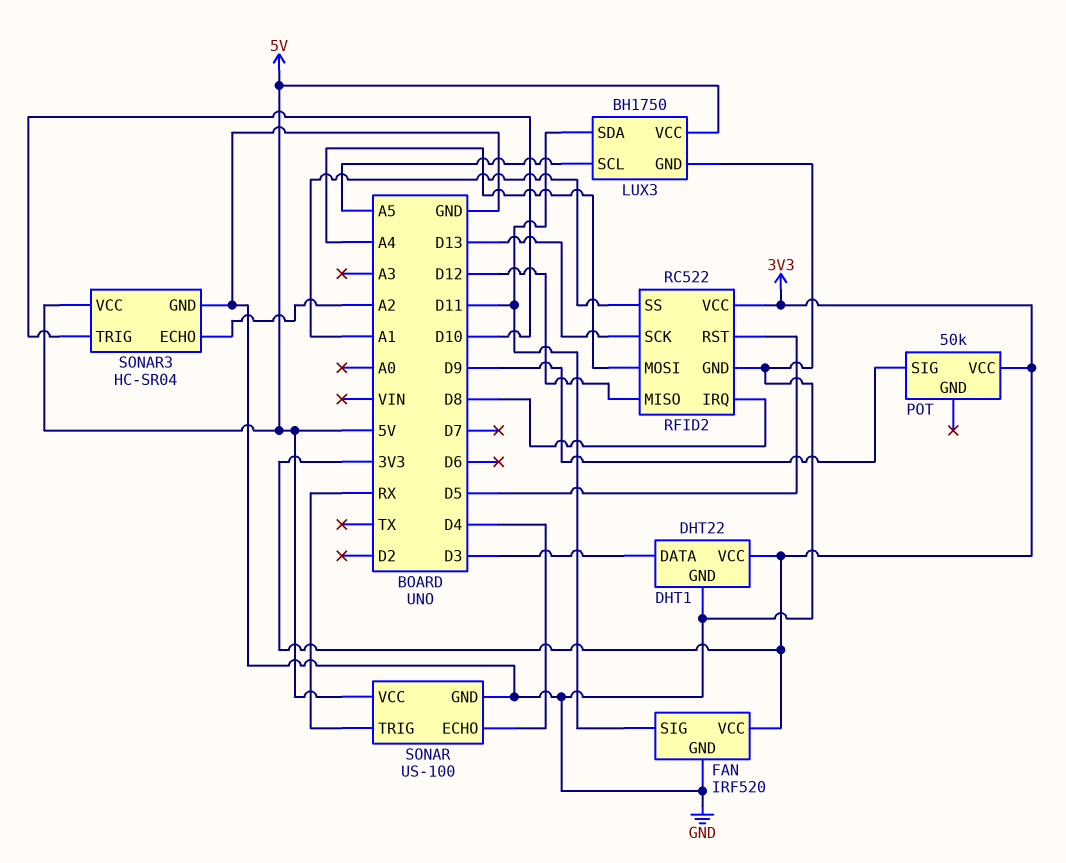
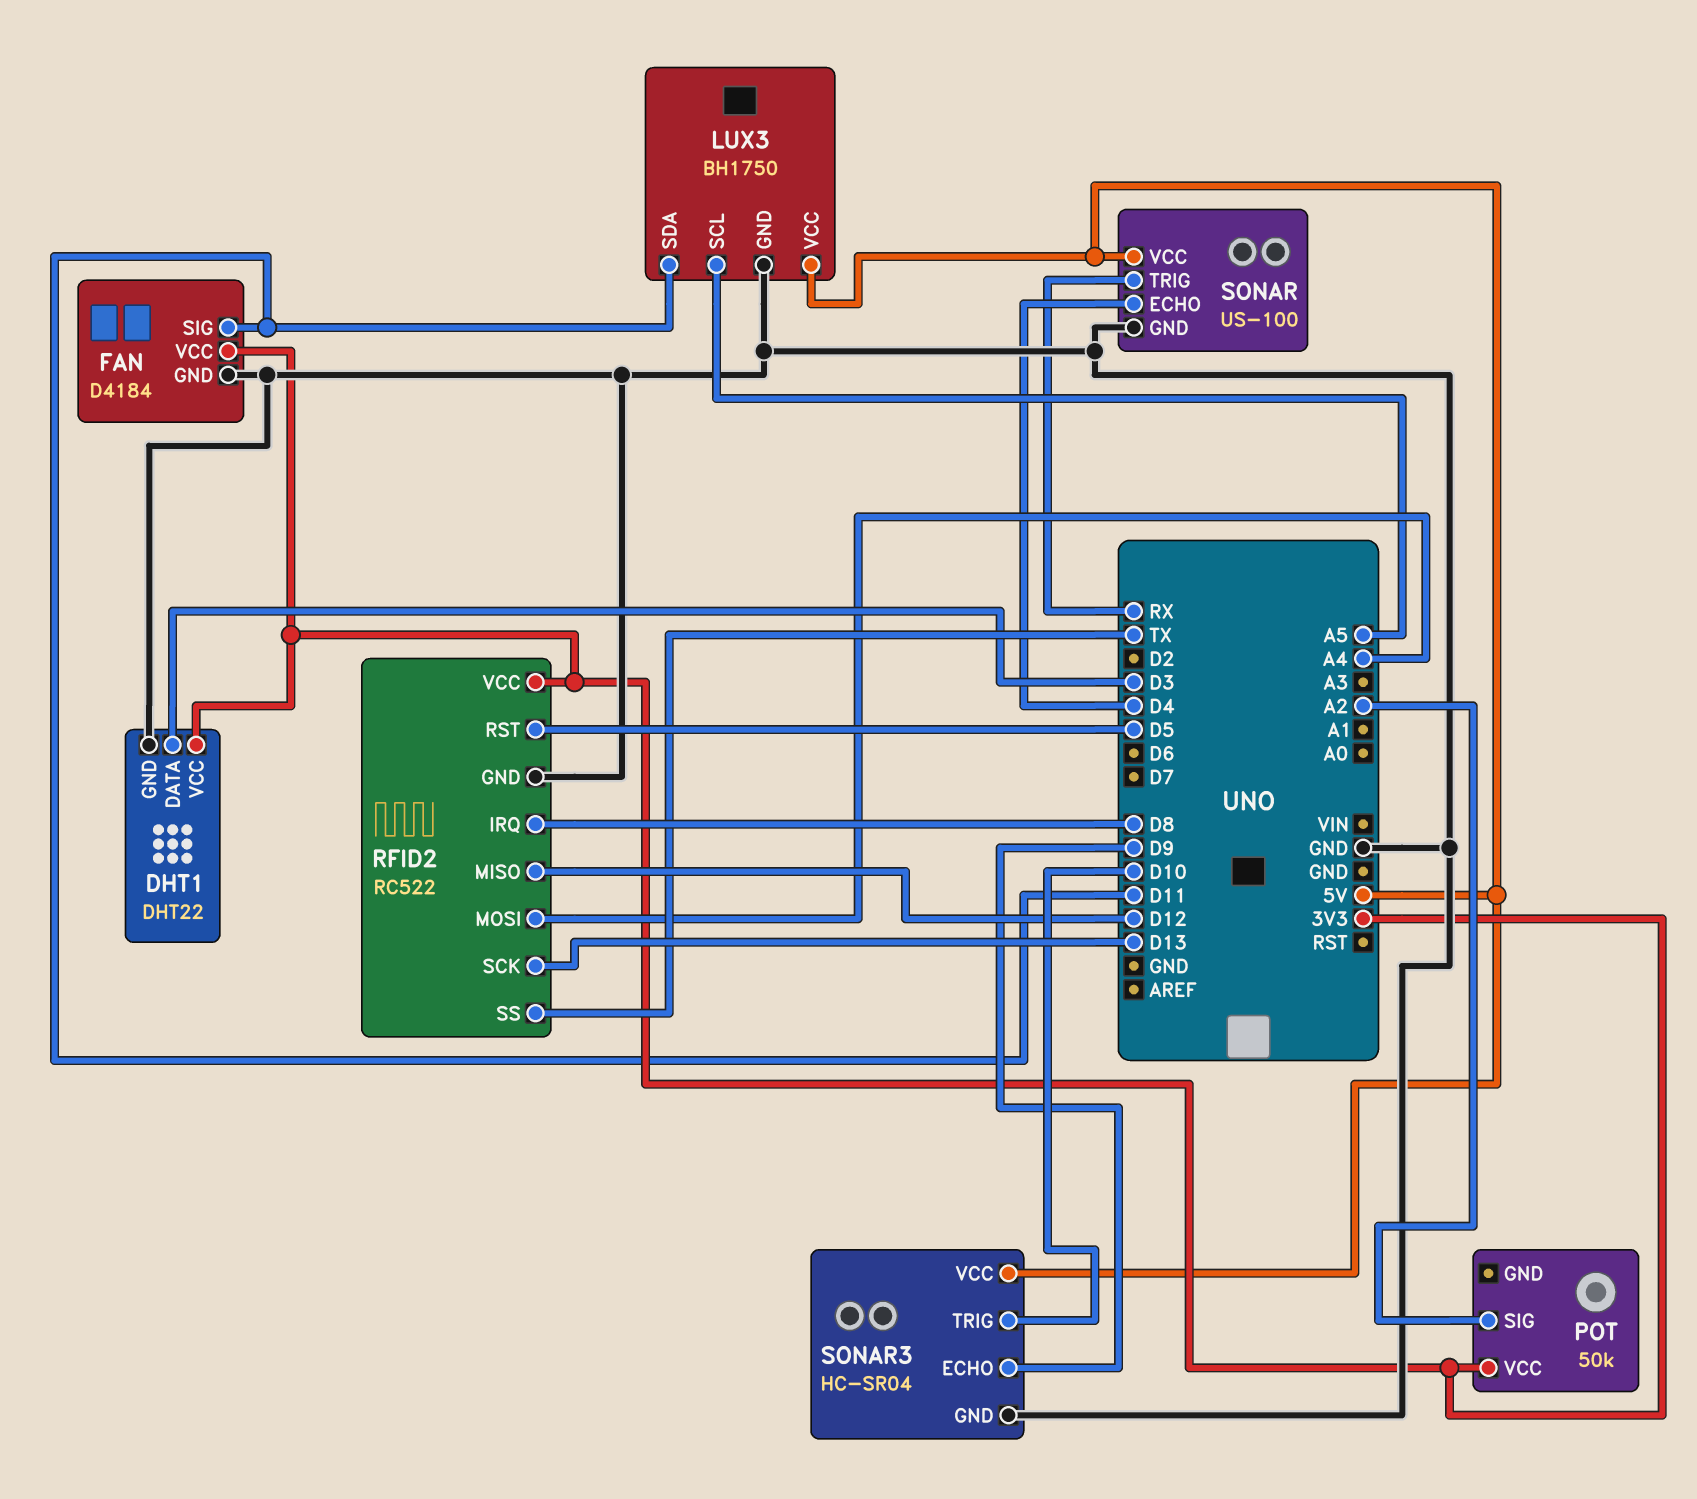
FAN: IRF520 -> D4184
POT pin SIG: D9 -> A2
RFID2 pin SS: A1 -> TX
SONAR3 pin ECHO: A2 -> D9

